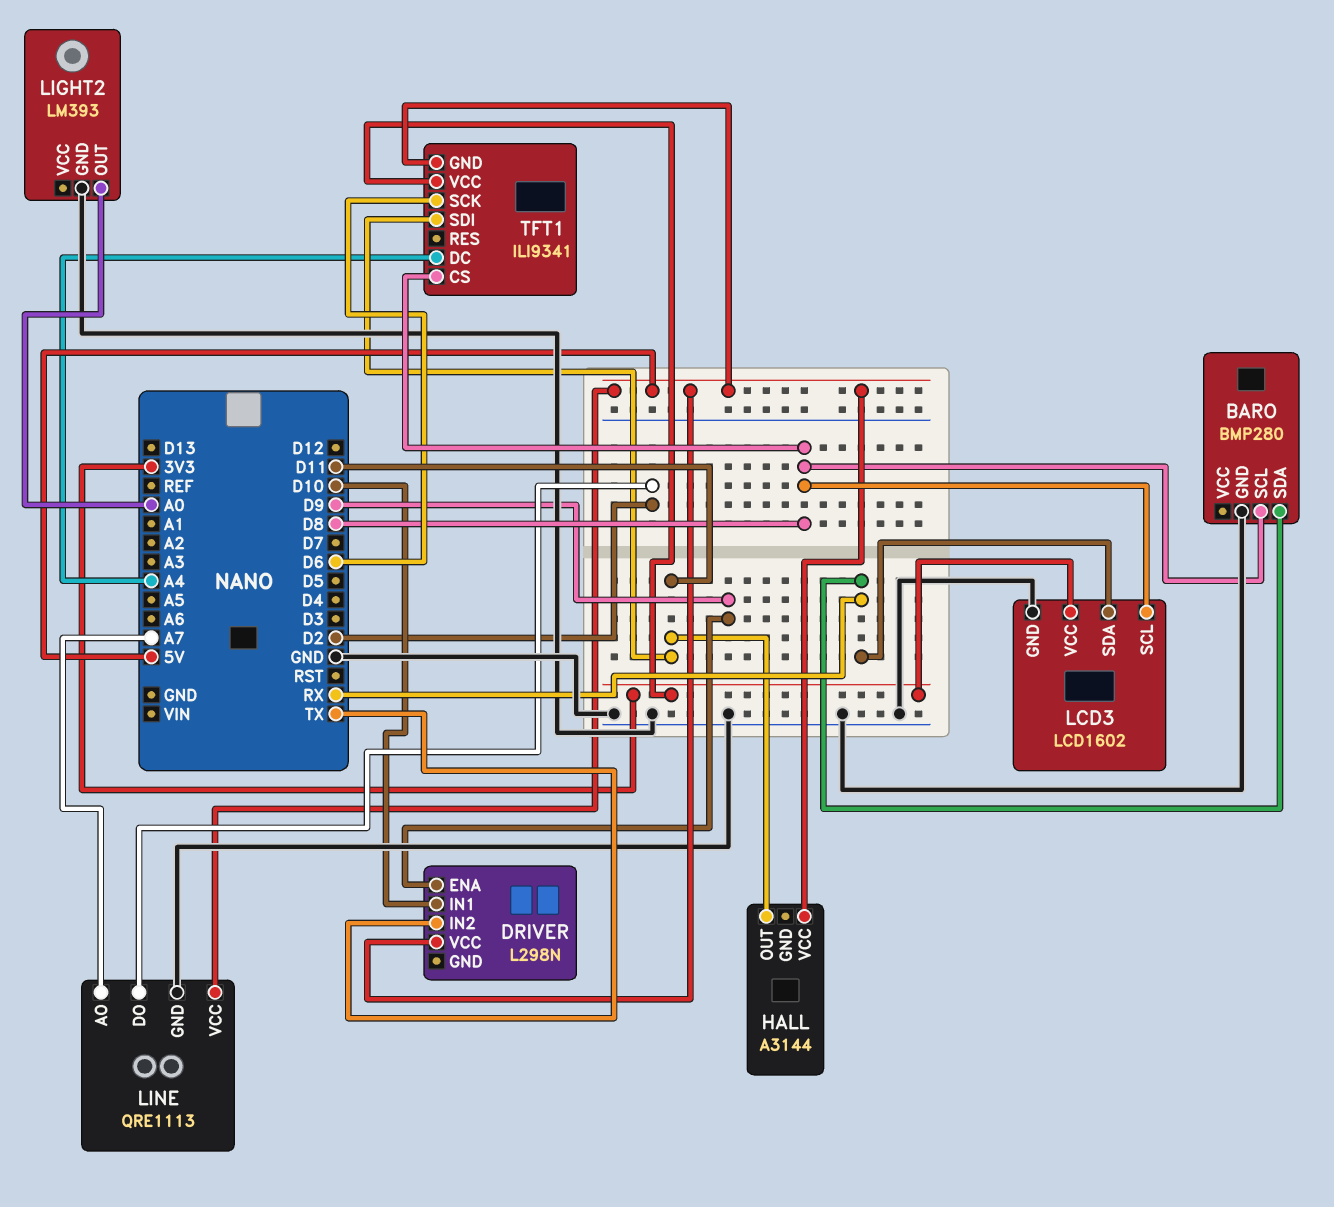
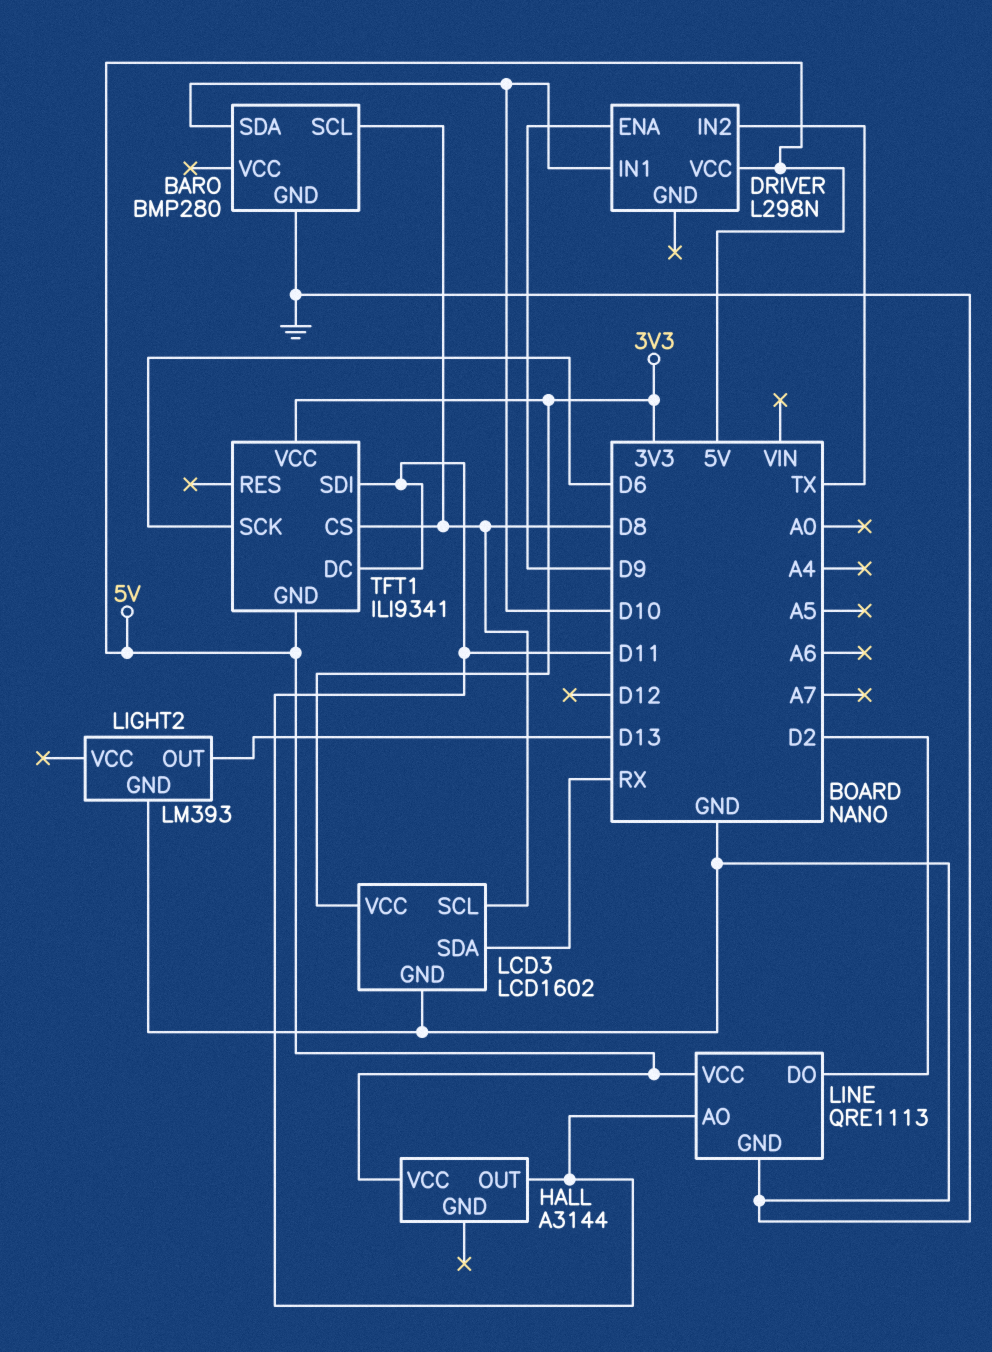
BARO pin SDA: RX -> D10
LIGHT2 pin OUT: A0 -> D13
LINE pin AO: A7 -> D11
TFT1 pin DC: A4 -> D11

